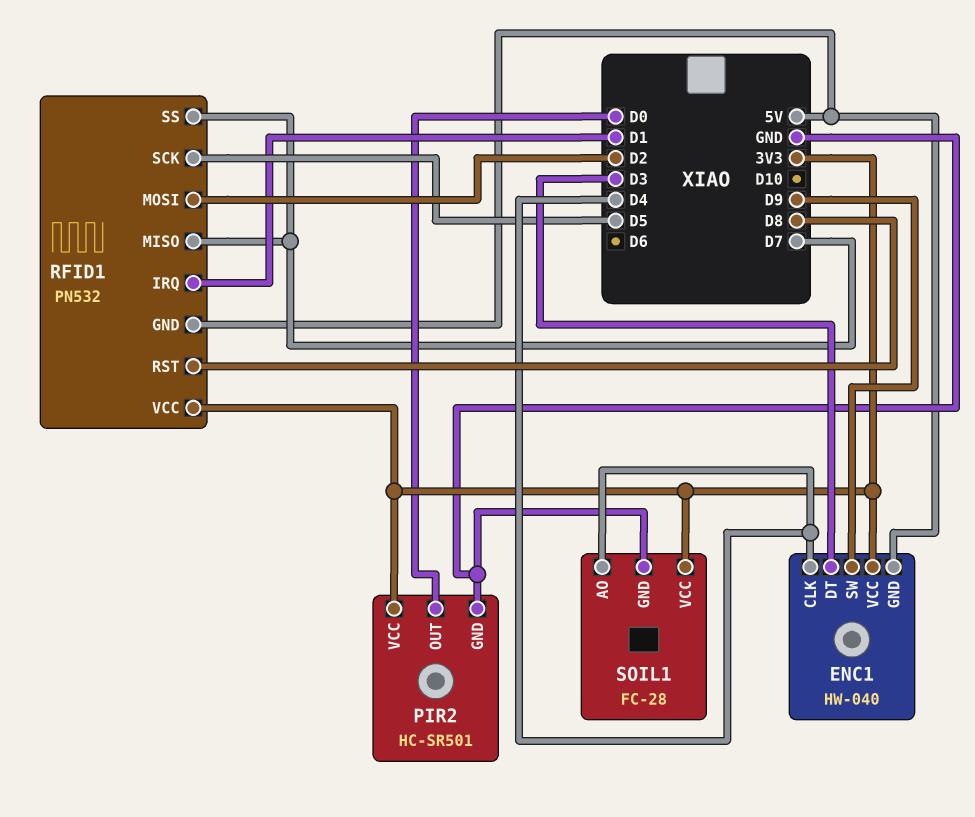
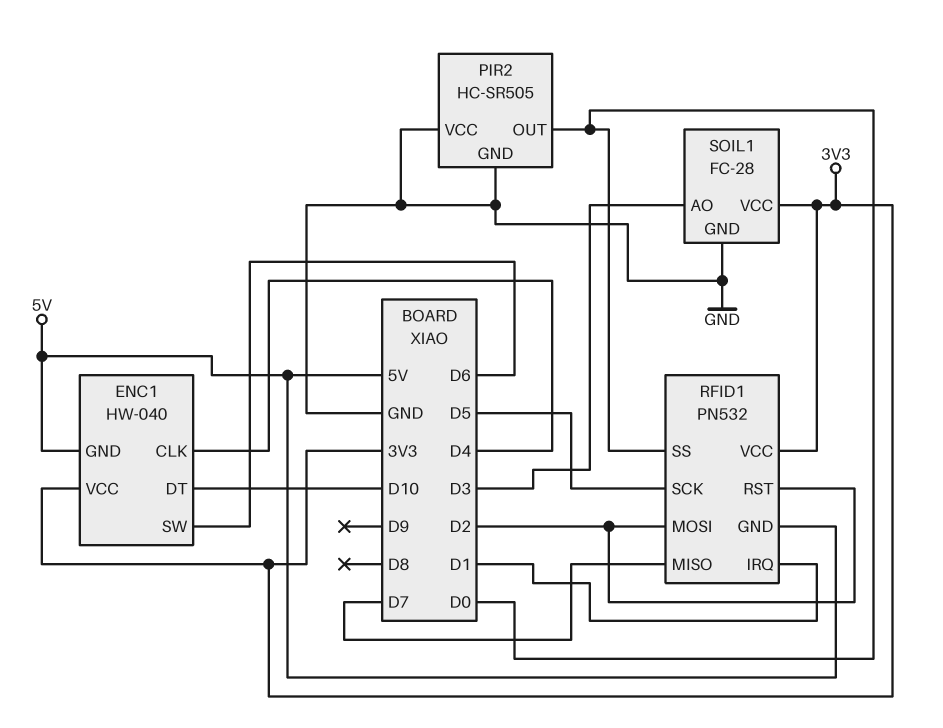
ENC1 pin DT: D3 -> D10
ENC1 pin SW: D9 -> D6
PIR2: HC-SR501 -> HC-SR505
PIR2 pin VCC: 3V3 -> GND
RFID1 pin RST: D8 -> D2
RFID1 pin SS: D7 -> D0
SOIL1 pin AO: D4 -> D3

